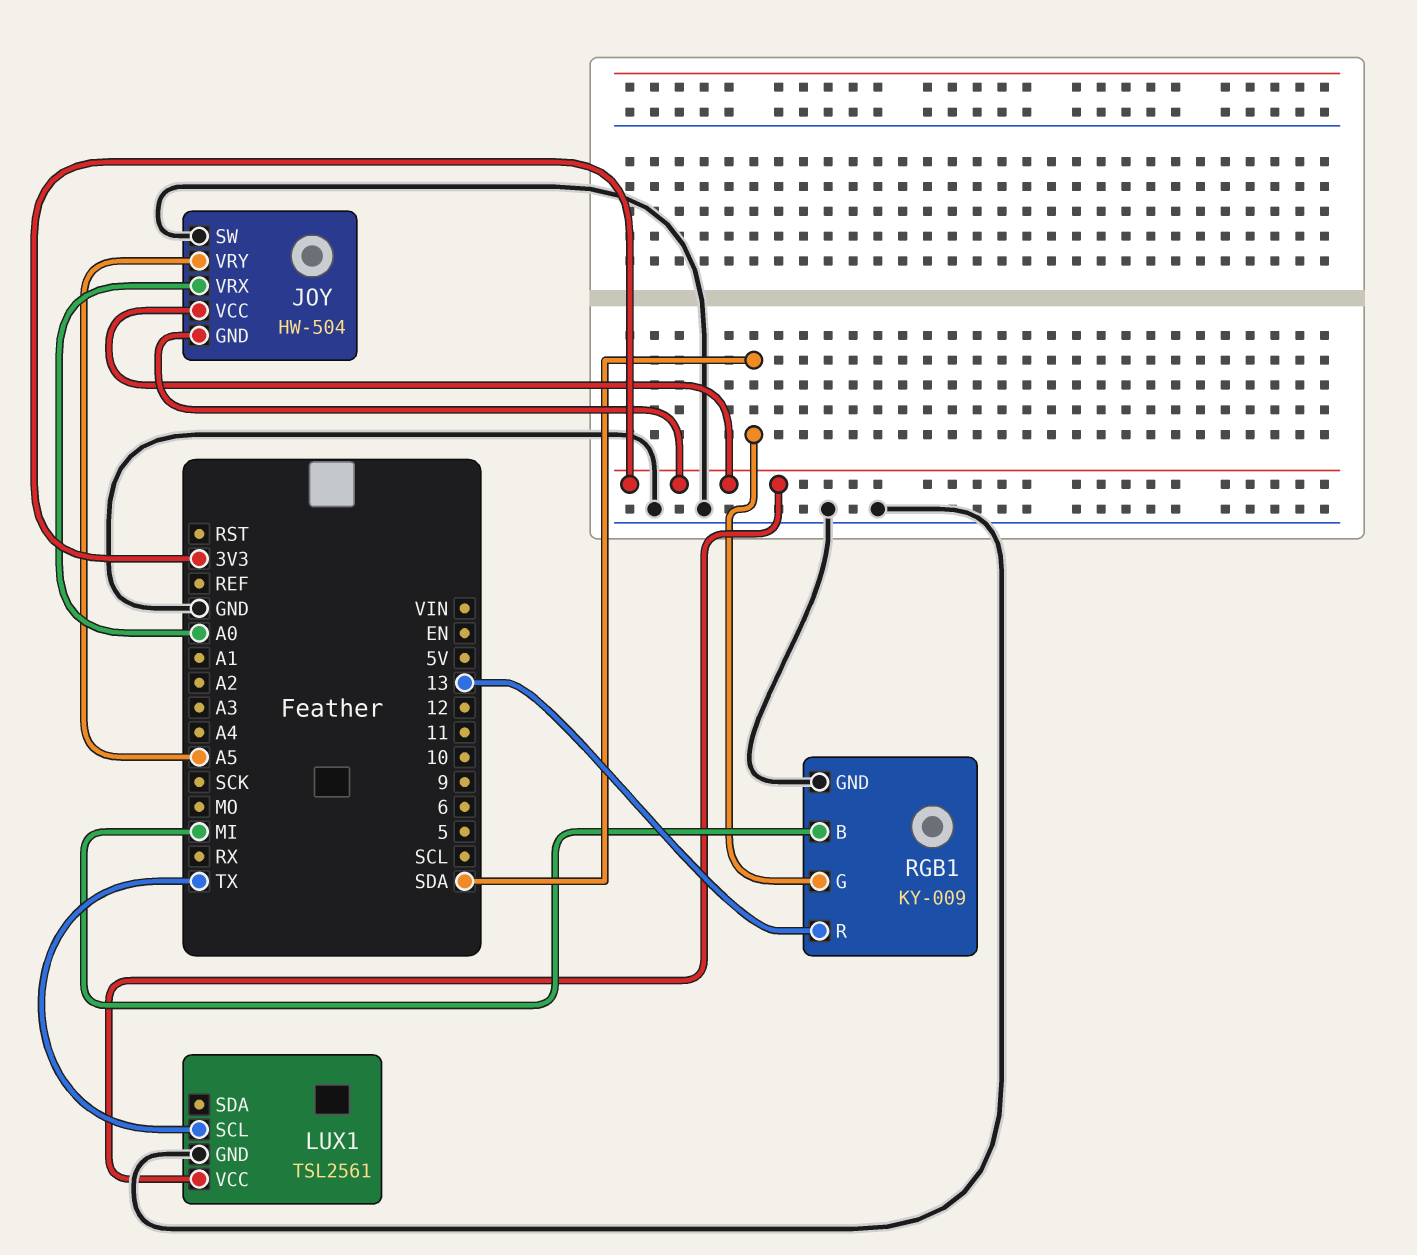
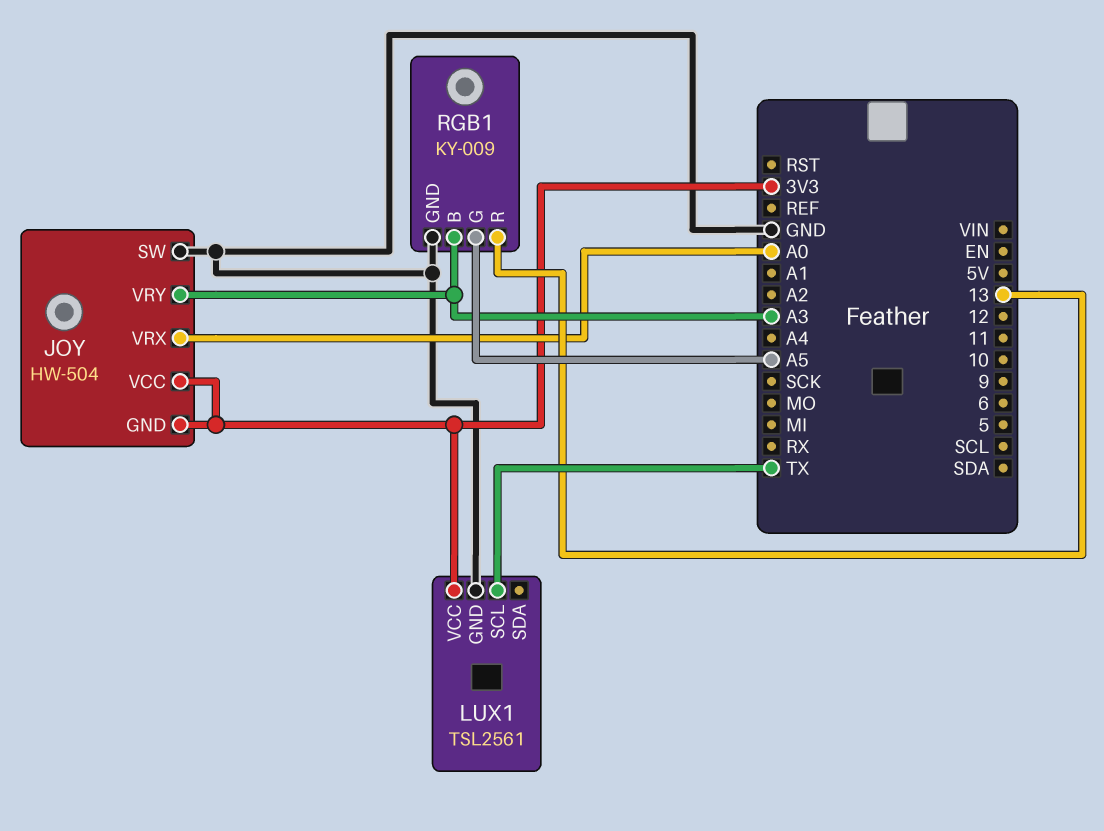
JOY pin VRY: A5 -> A3
RGB1 pin B: MI -> A3
RGB1 pin G: SDA -> A5

